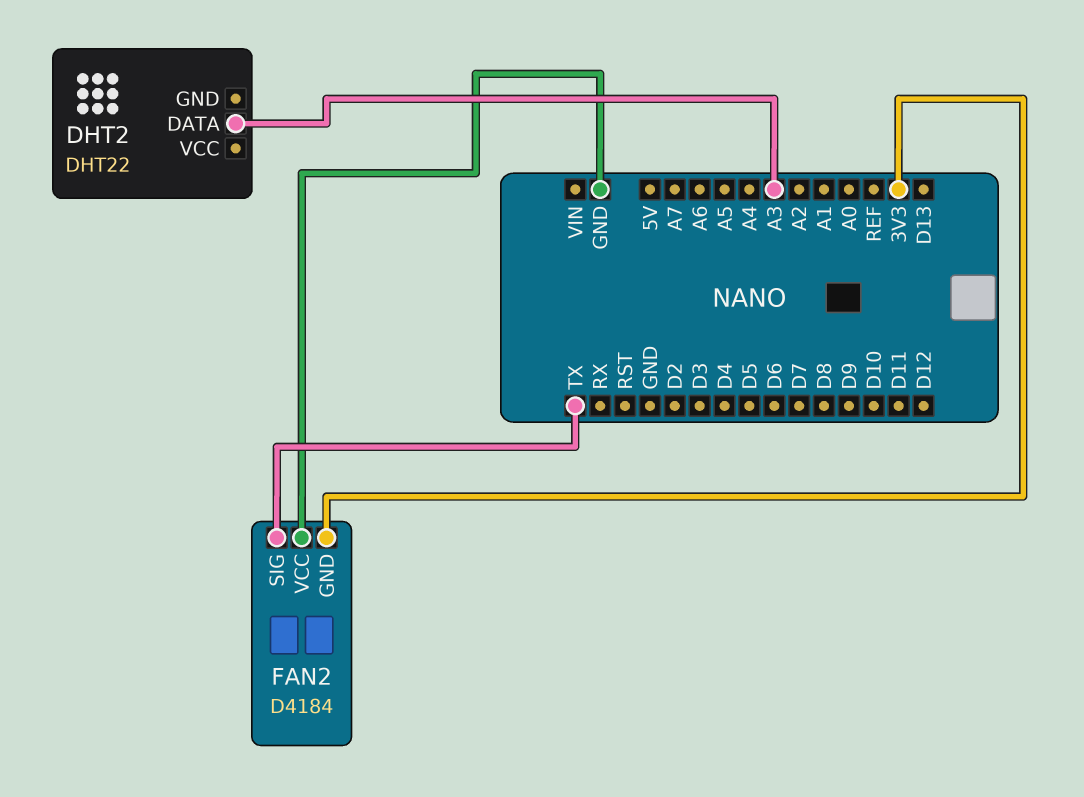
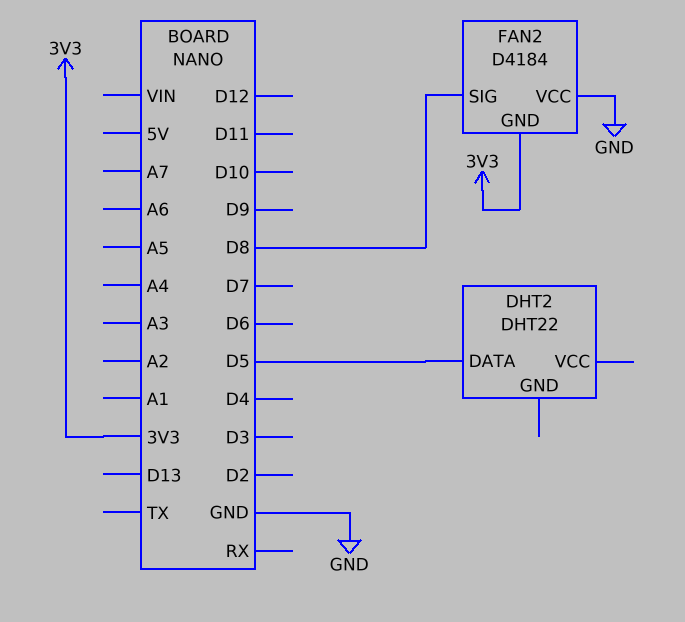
DHT2 pin DATA: A3 -> D5
FAN2 pin SIG: TX -> D8

